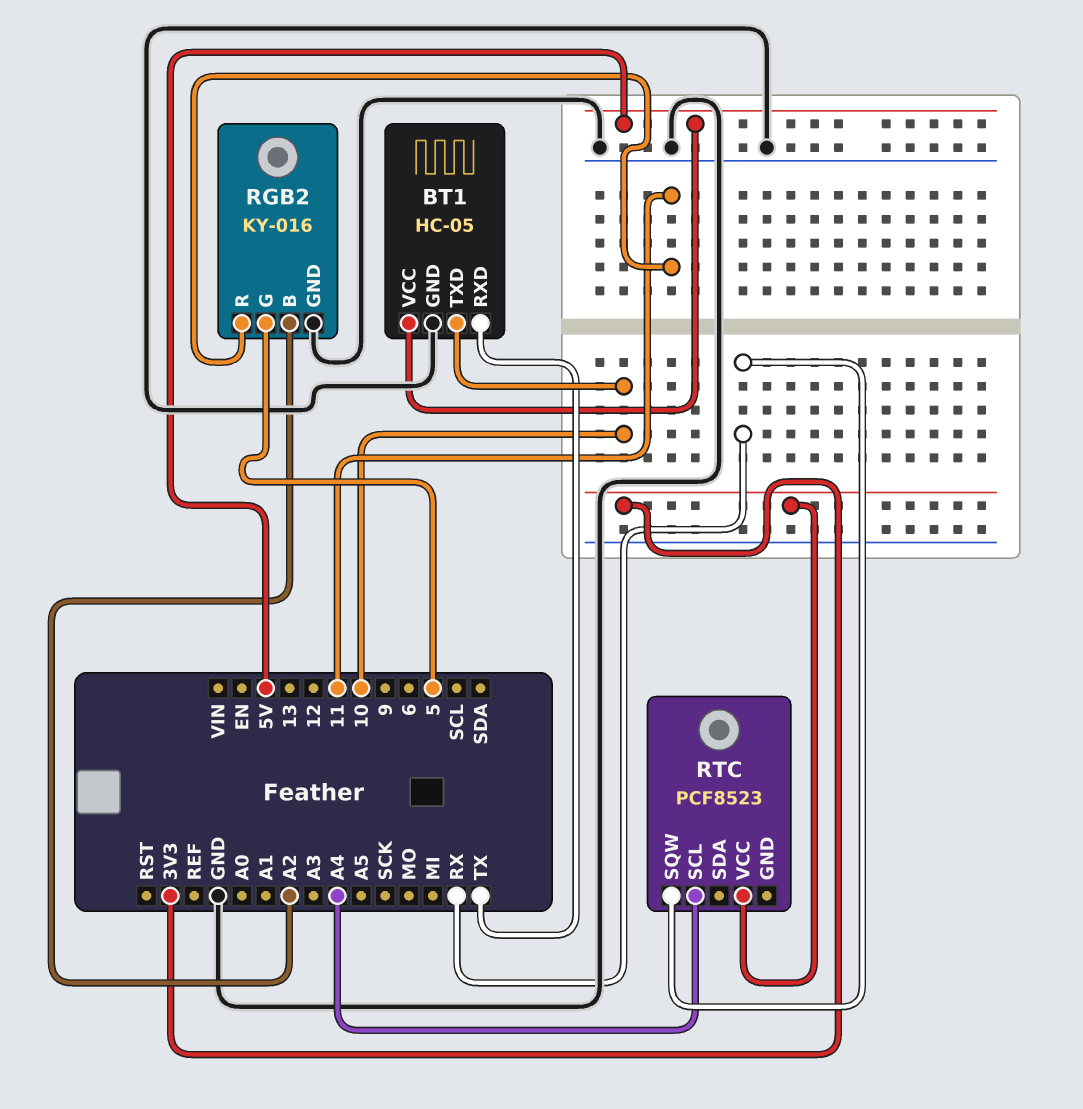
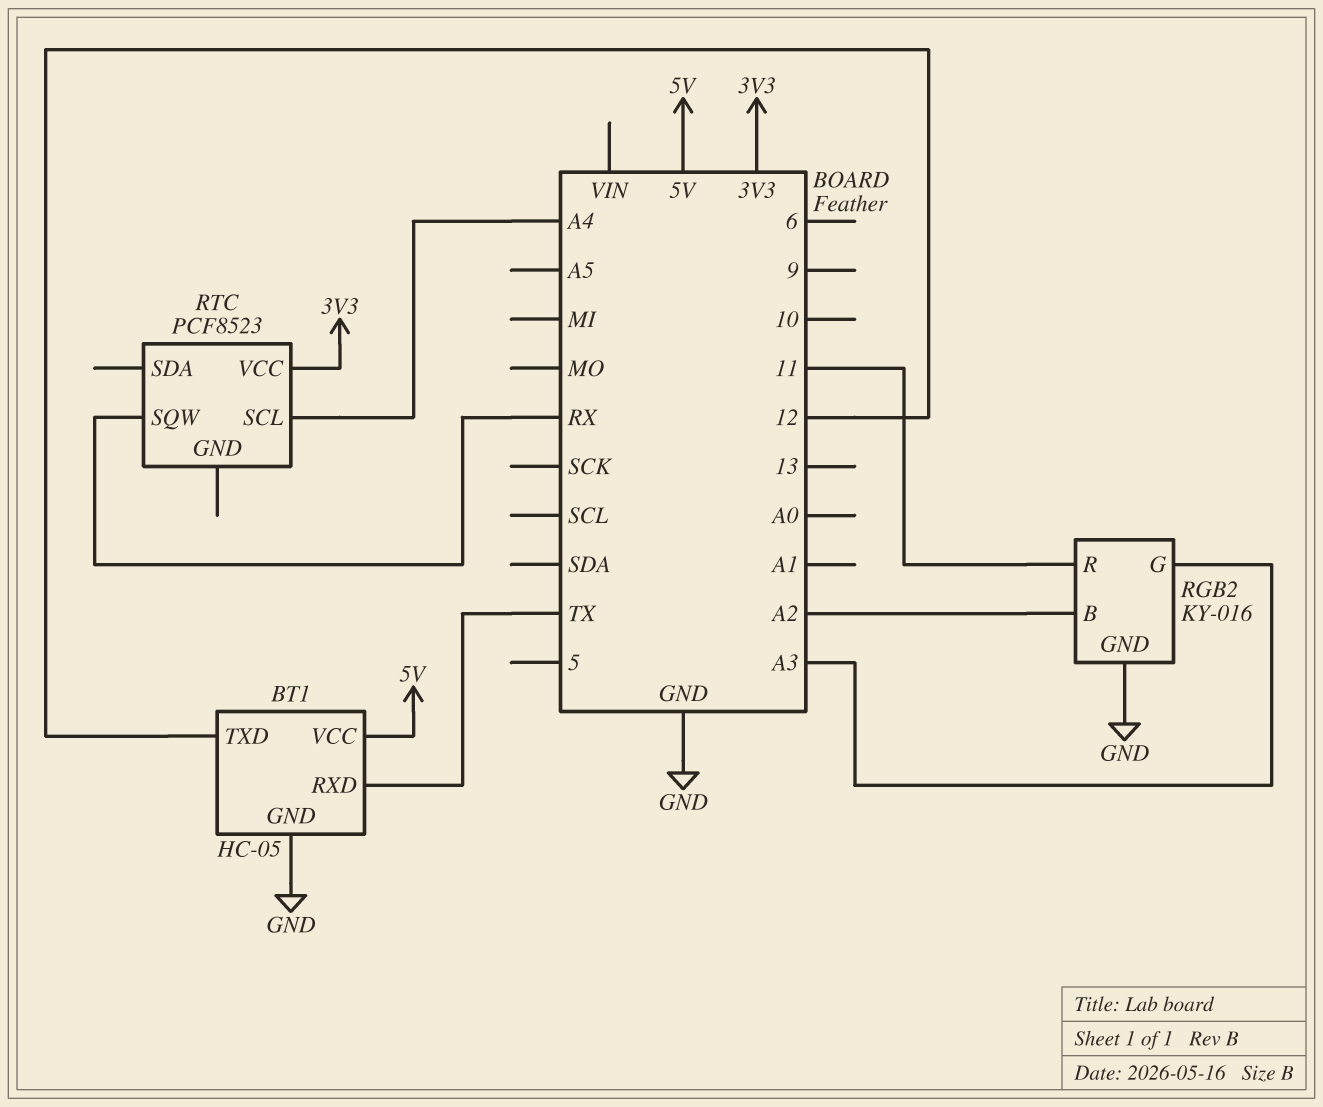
BT1 pin TXD: 10 -> 12
RGB2 pin G: 5 -> A3

